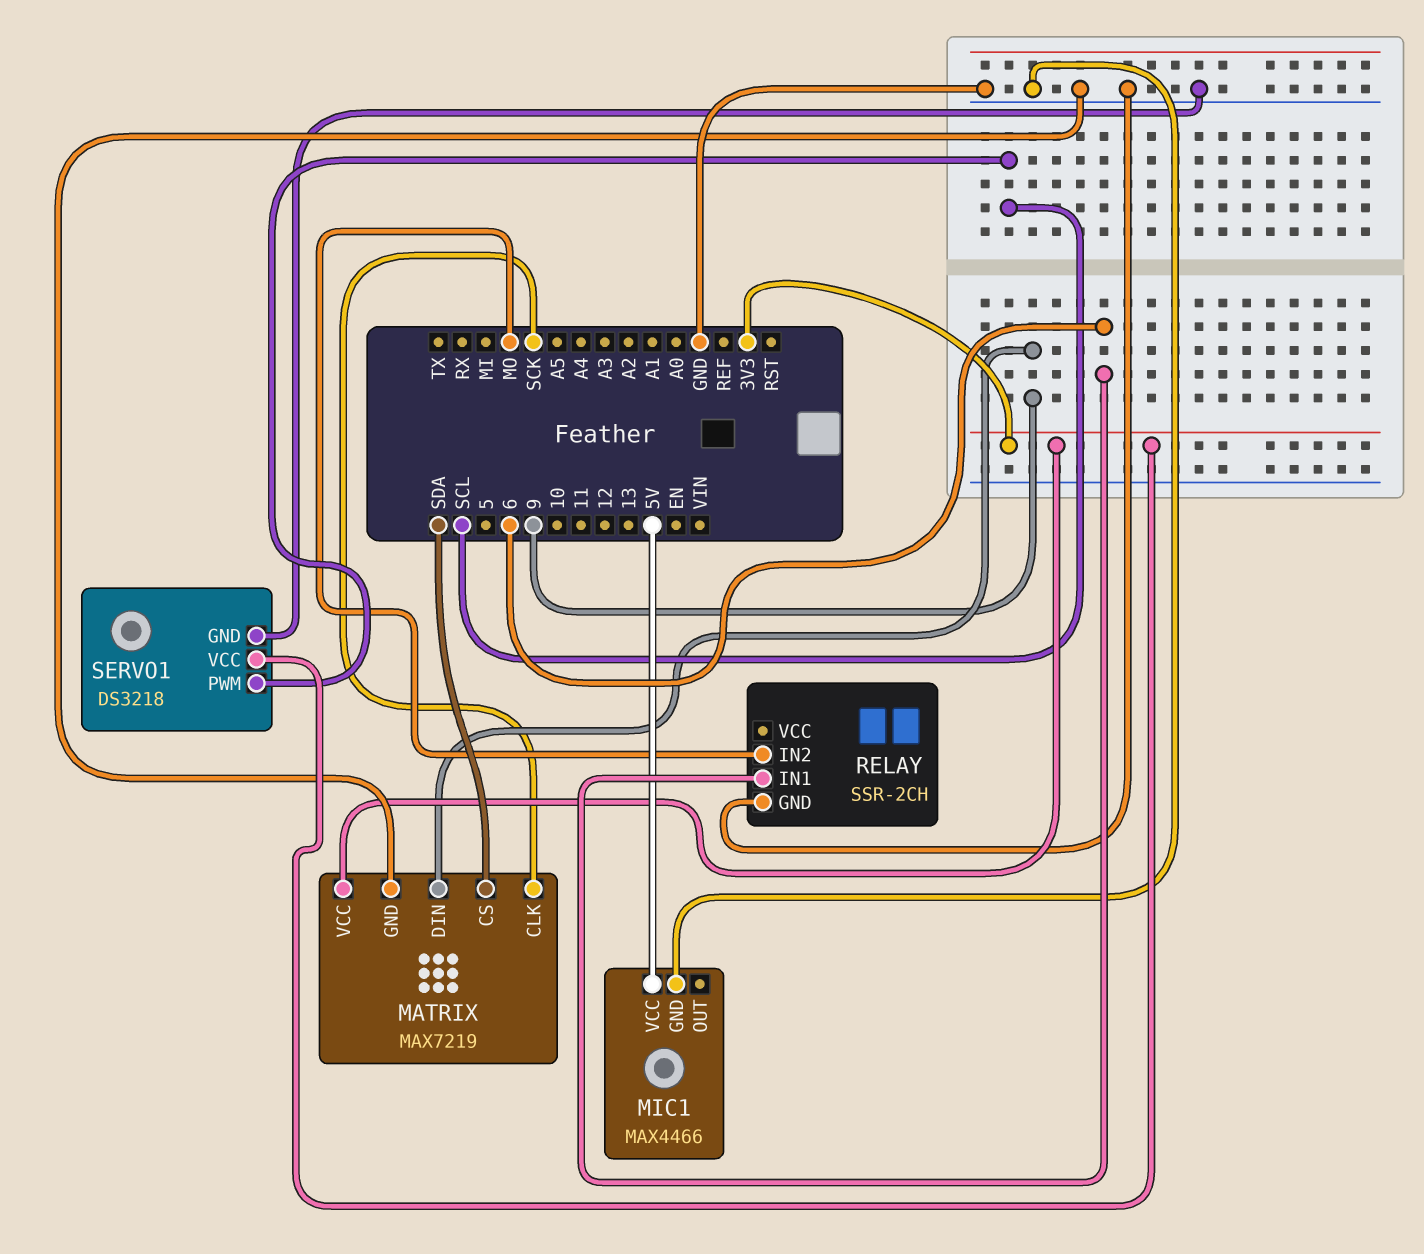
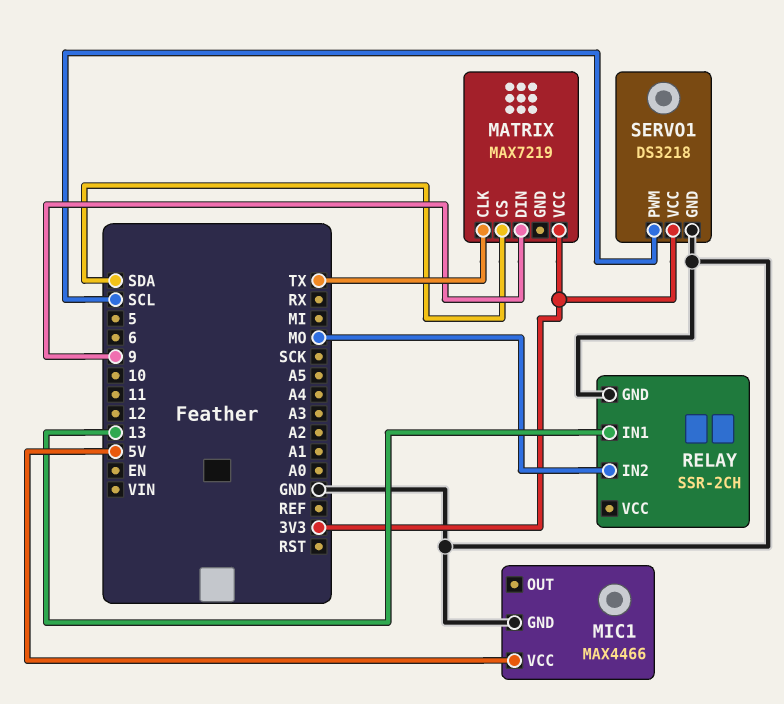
MATRIX pin CLK: SCK -> TX
MATRIX pin GND: GND -> none
RELAY pin IN1: 6 -> 13

